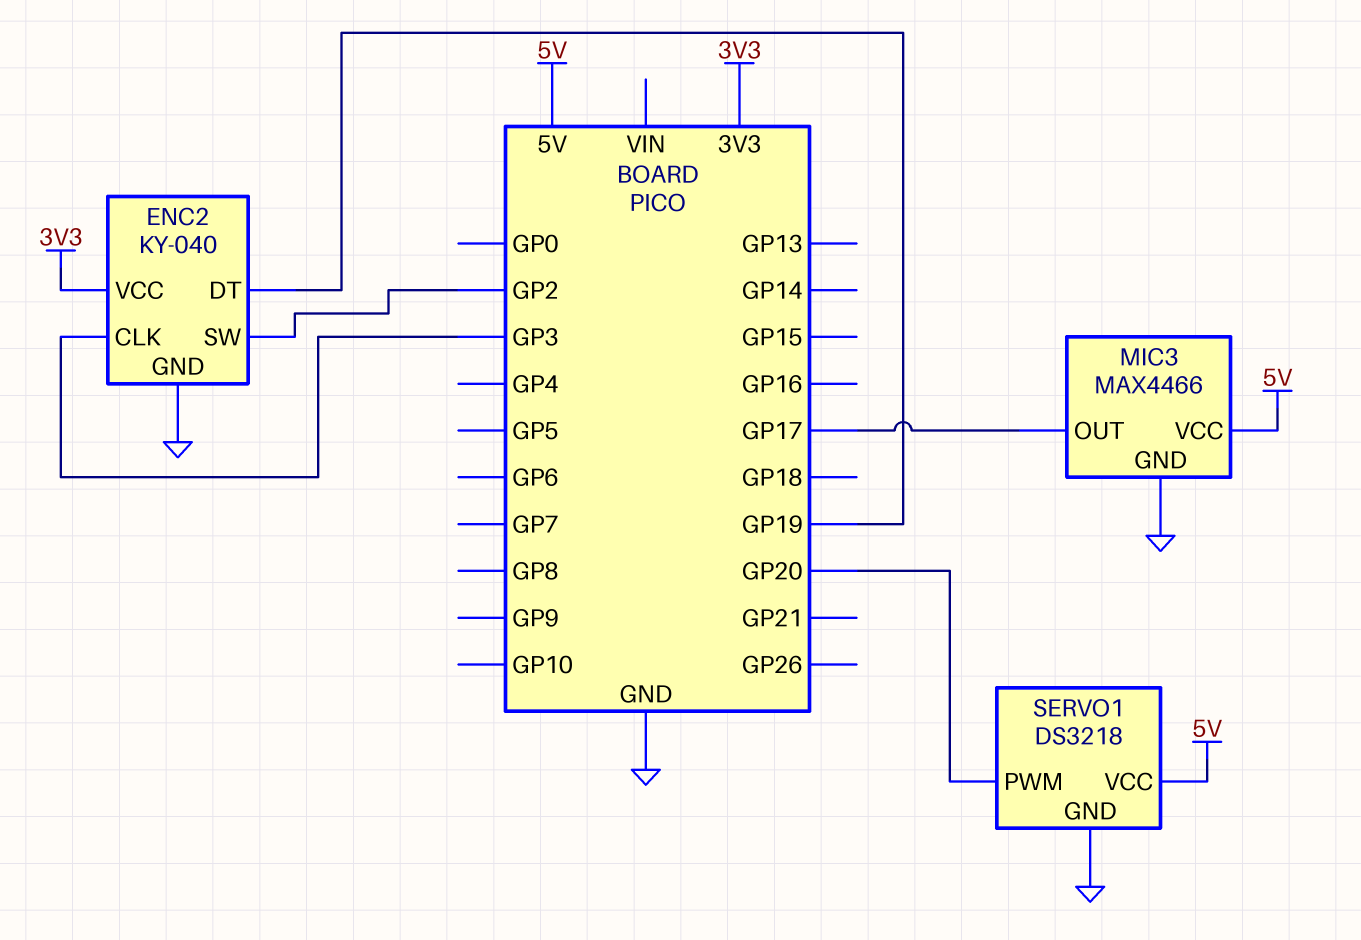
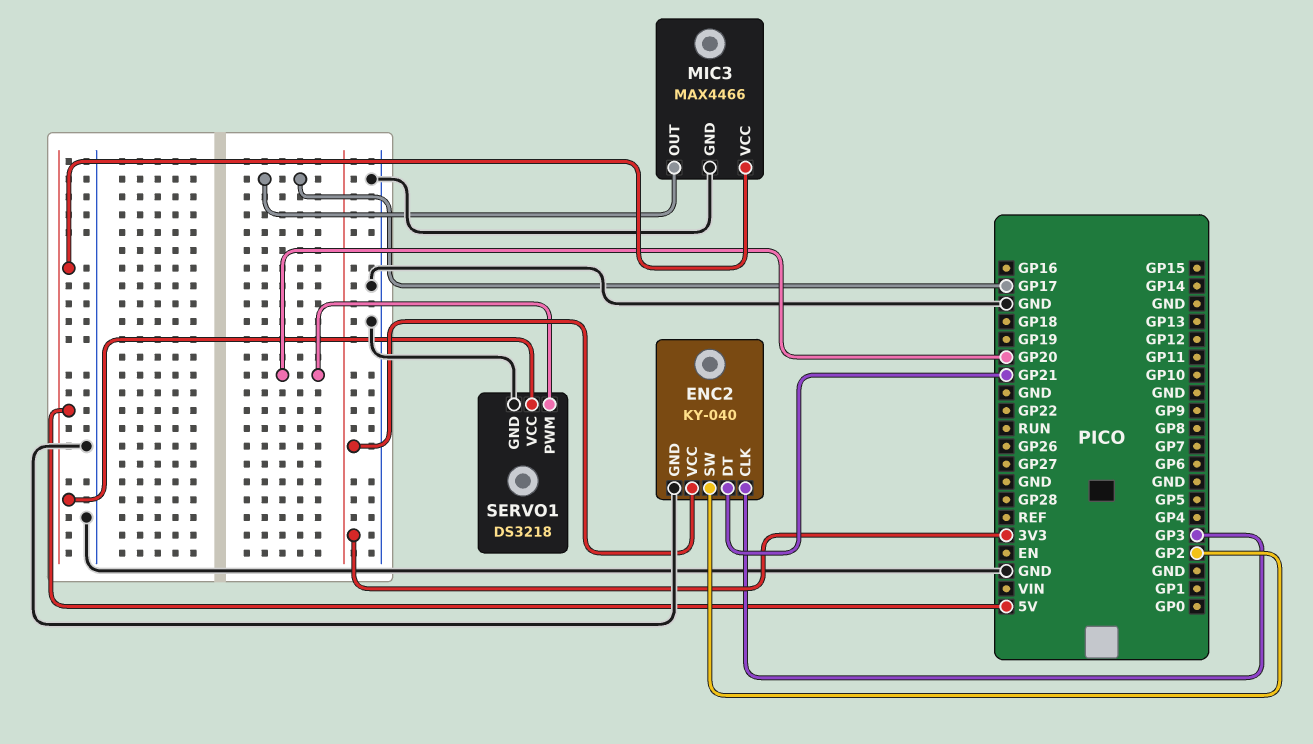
ENC2 pin DT: GP19 -> GP21

